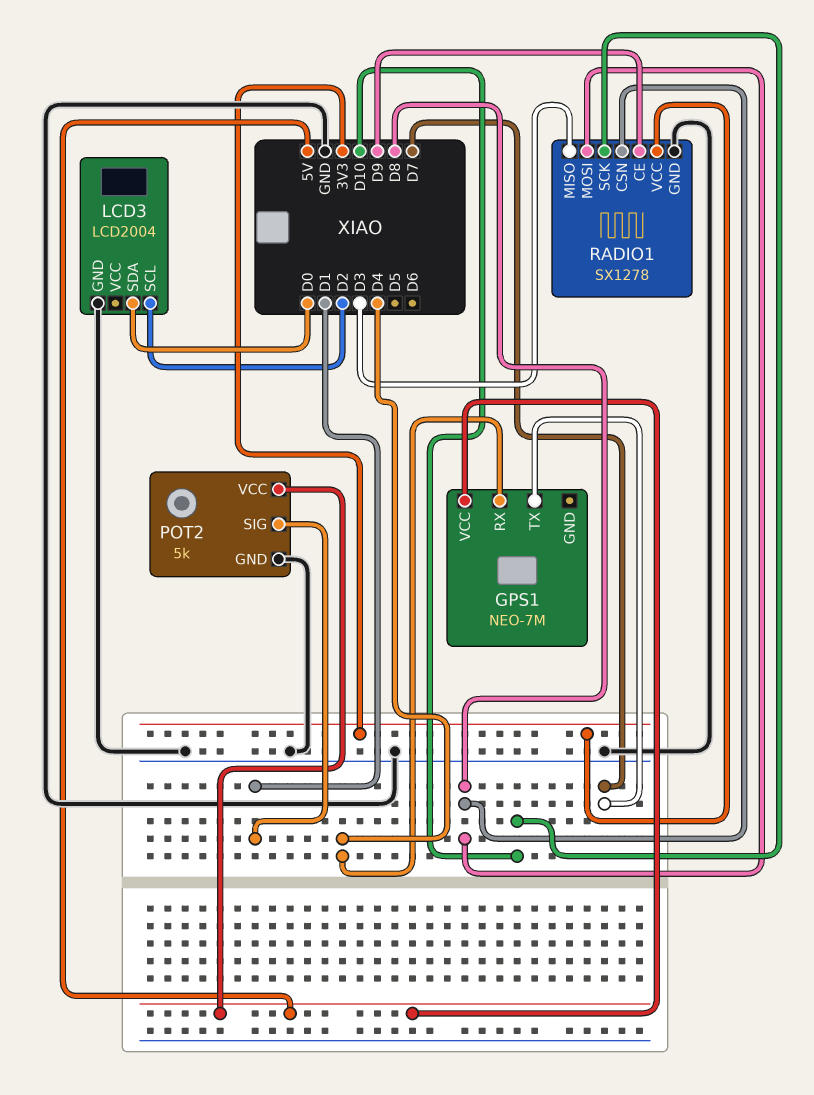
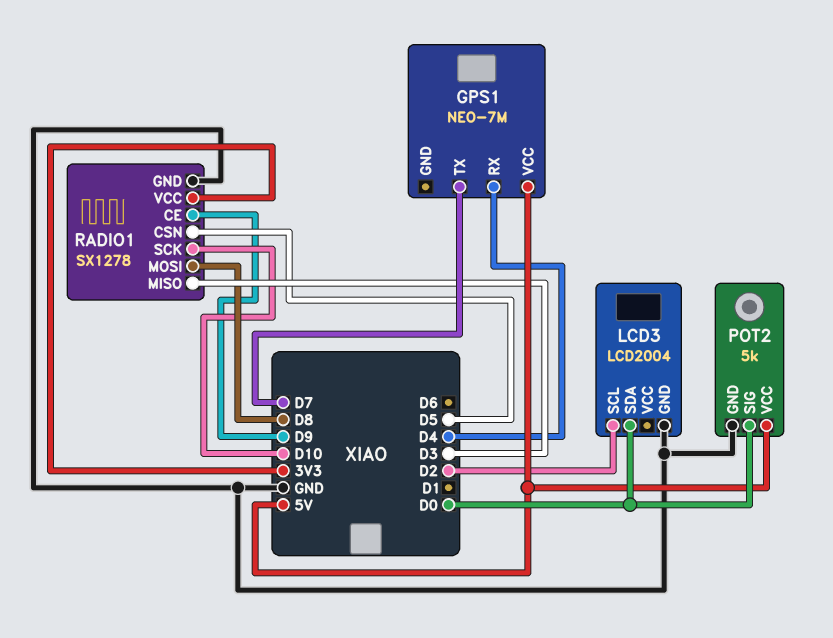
POT2 pin SIG: D1 -> D0
RADIO1 pin CSN: D8 -> D5

